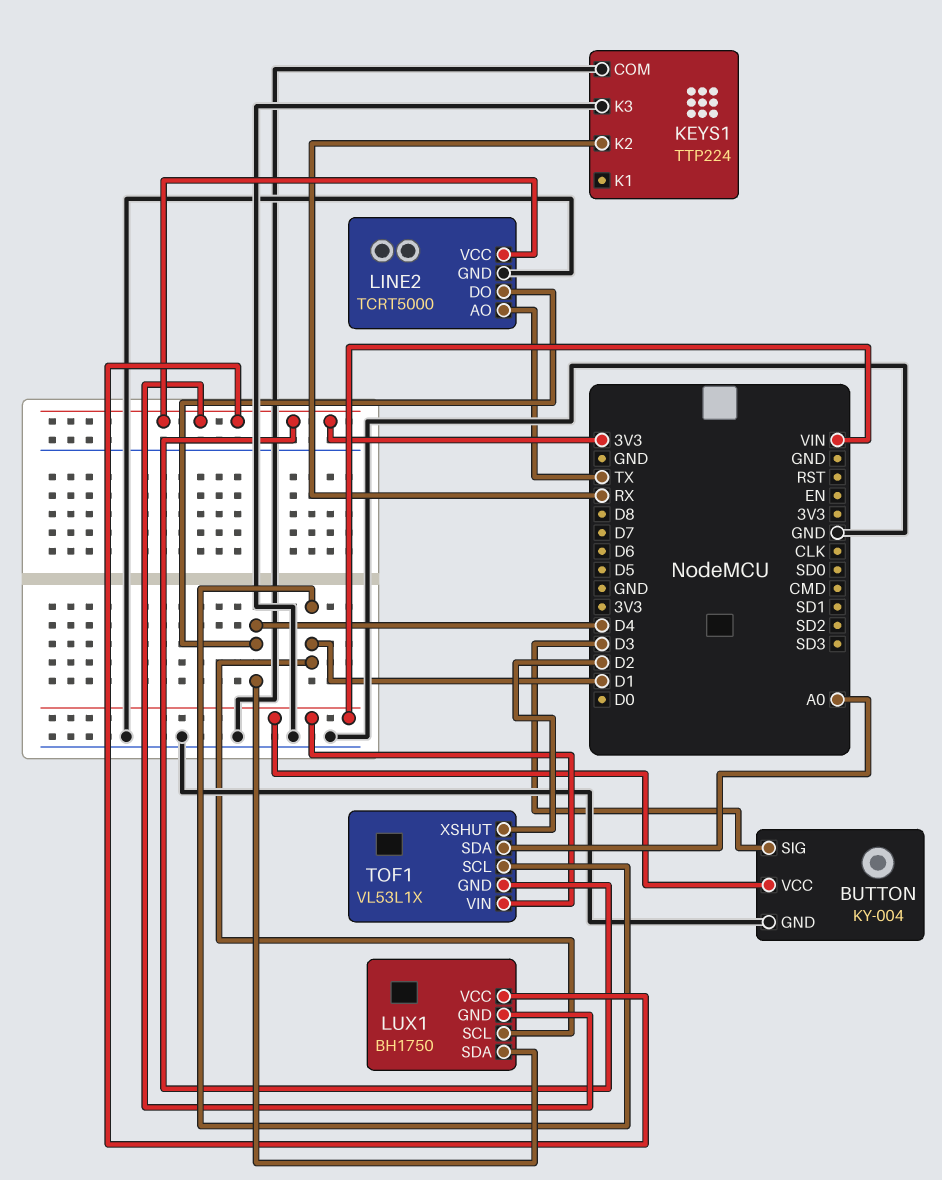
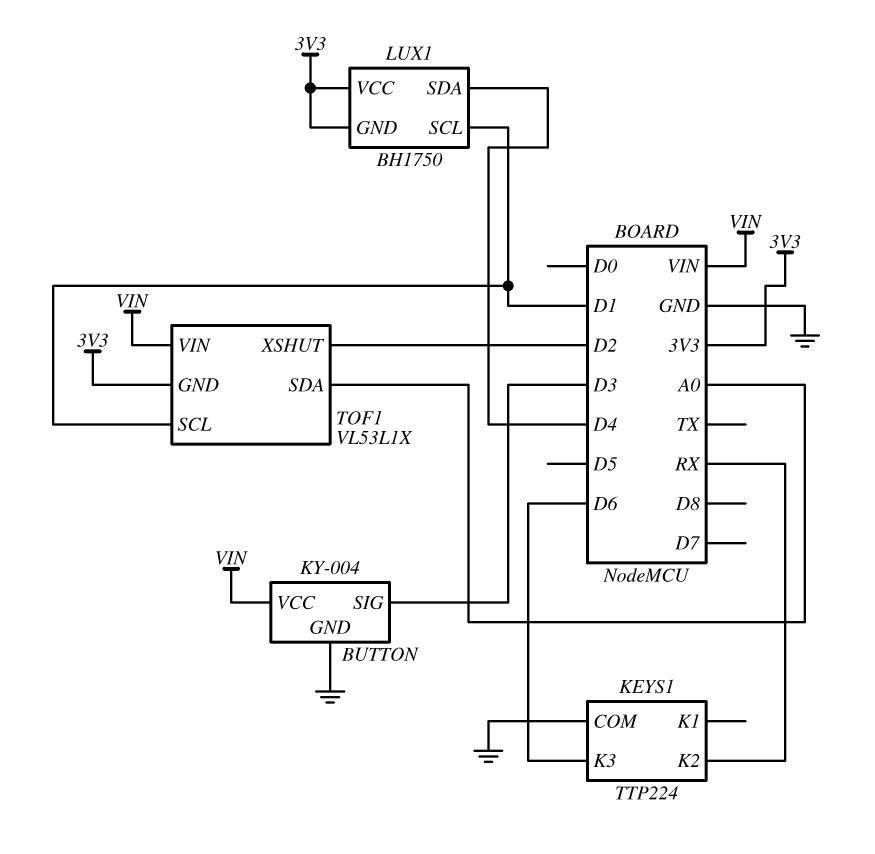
KEYS1 pin K3: GND -> D6
LINE2: TCRT5000 -> none
LINE2 pin AO: TX -> none
LINE2 pin DO: D4 -> none
LINE2 pin GND: GND -> none
LINE2 pin VCC: 3V3 -> none

